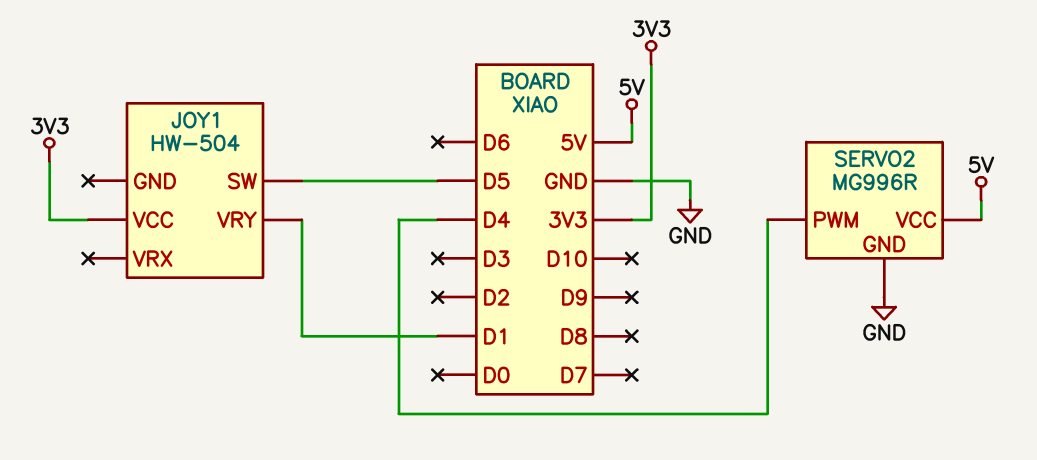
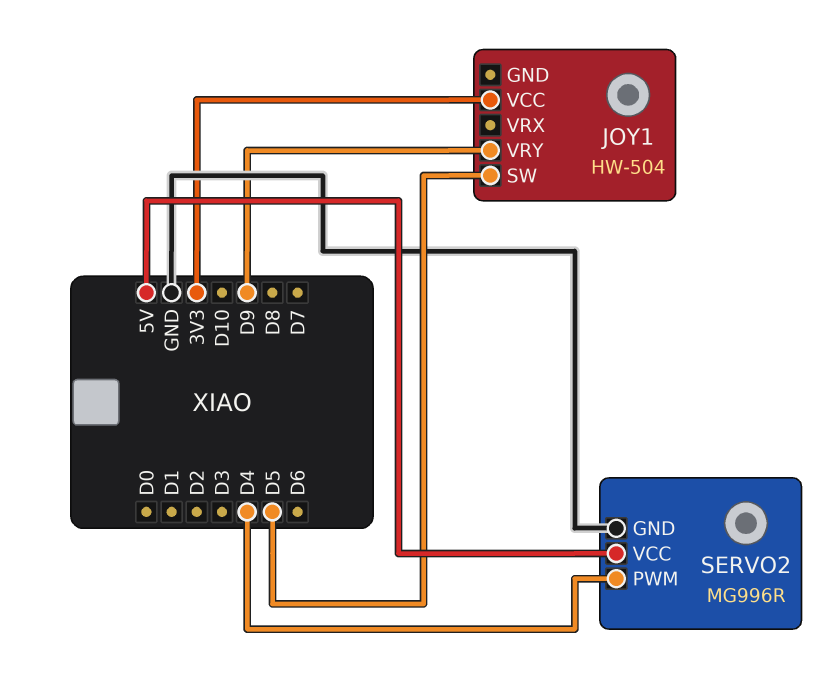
JOY1 pin VRY: D1 -> D9

